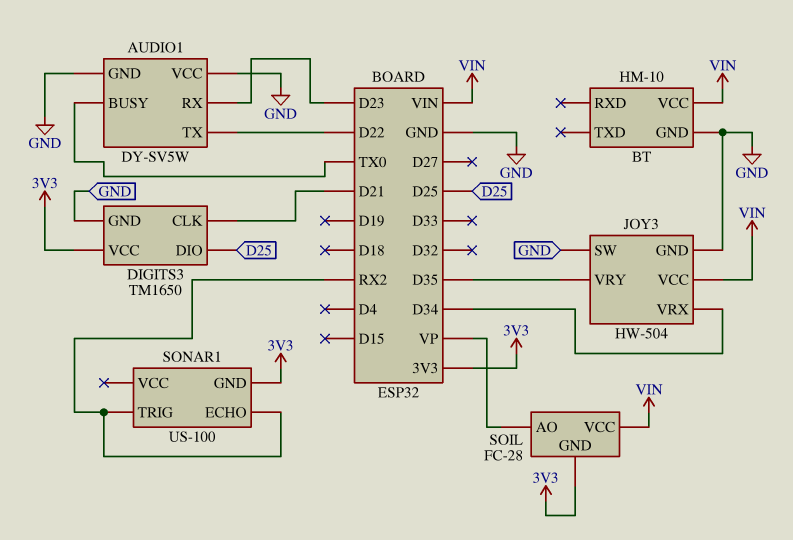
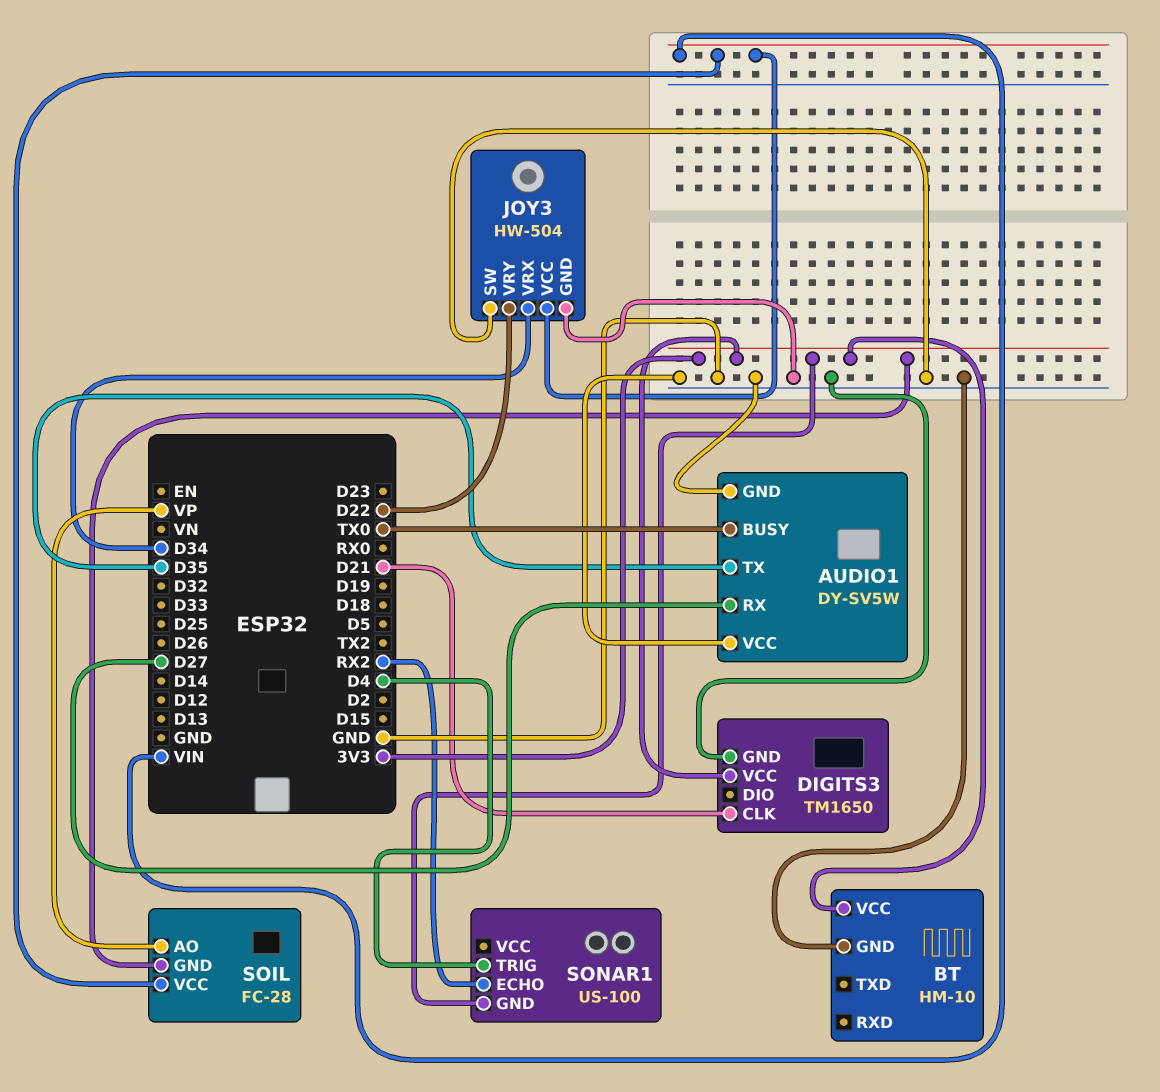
AUDIO1 pin RX: D23 -> D27
AUDIO1 pin TX: D22 -> D35
BT pin VCC: VIN -> 3V3
DIGITS3 pin DIO: D25 -> none
JOY3 pin VRY: D35 -> D22
SONAR1 pin TRIG: RX2 -> D4

